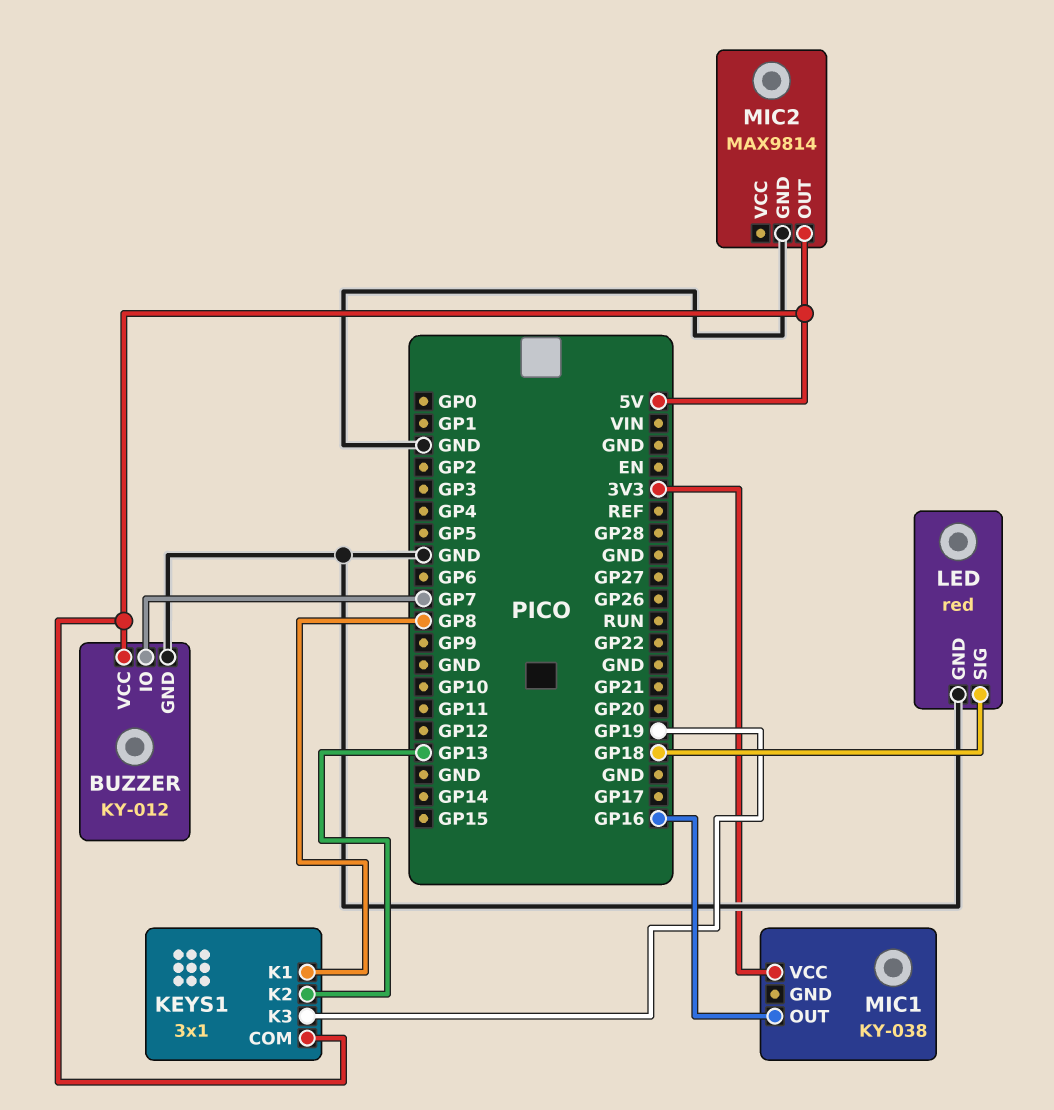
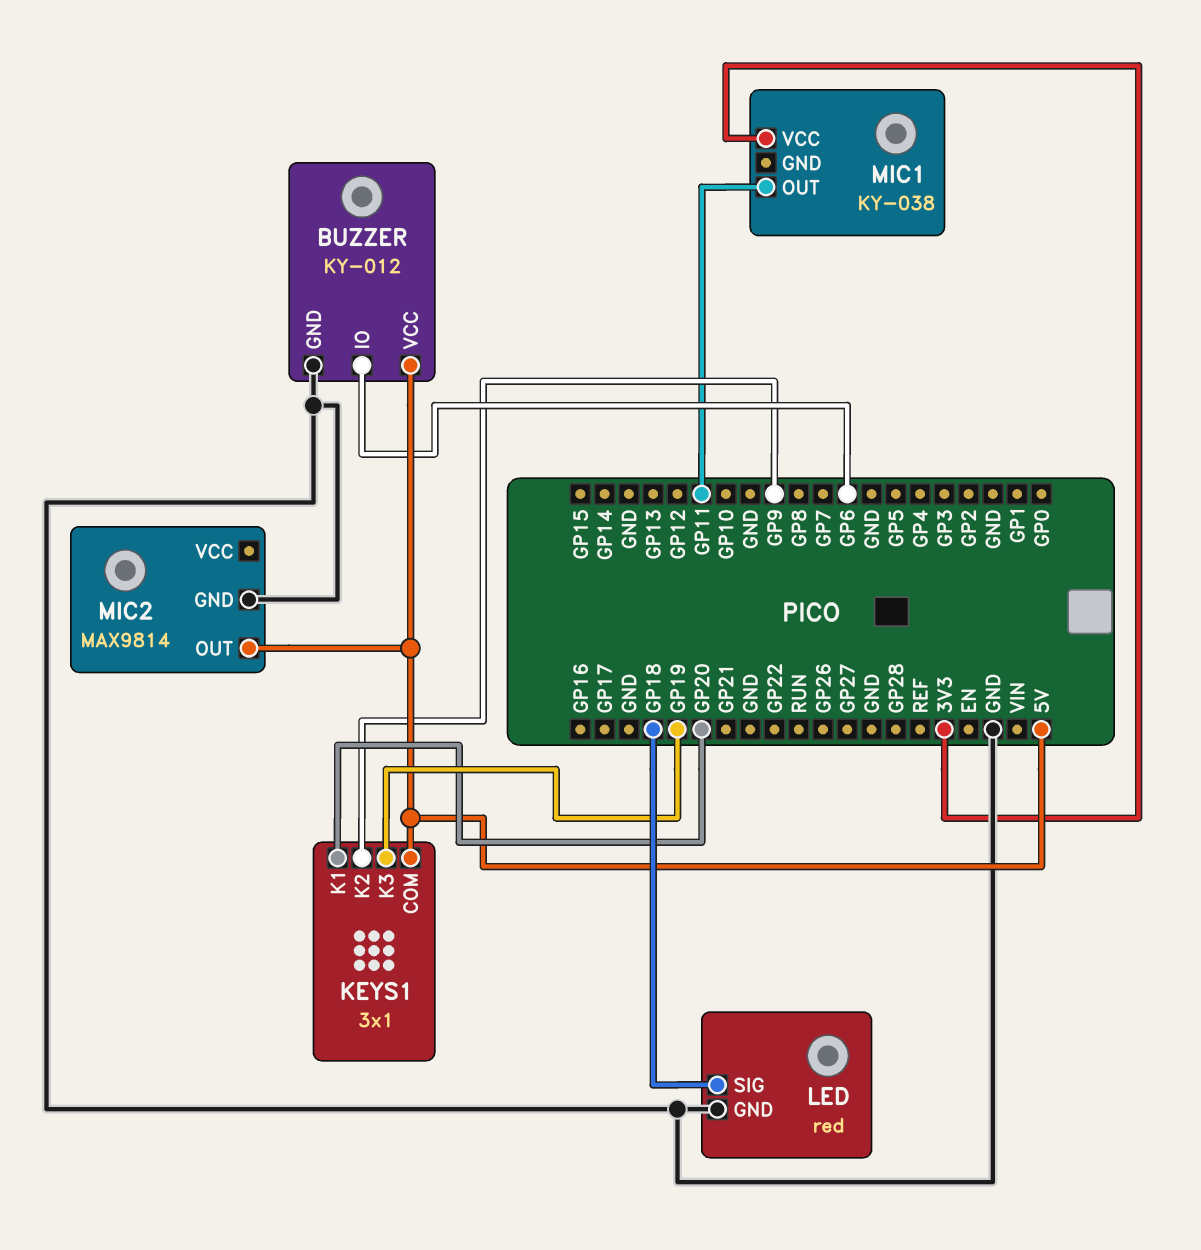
BUZZER pin IO: GP7 -> GP6
KEYS1 pin K1: GP8 -> GP20
KEYS1 pin K2: GP13 -> GP9
MIC1 pin OUT: GP16 -> GP11

